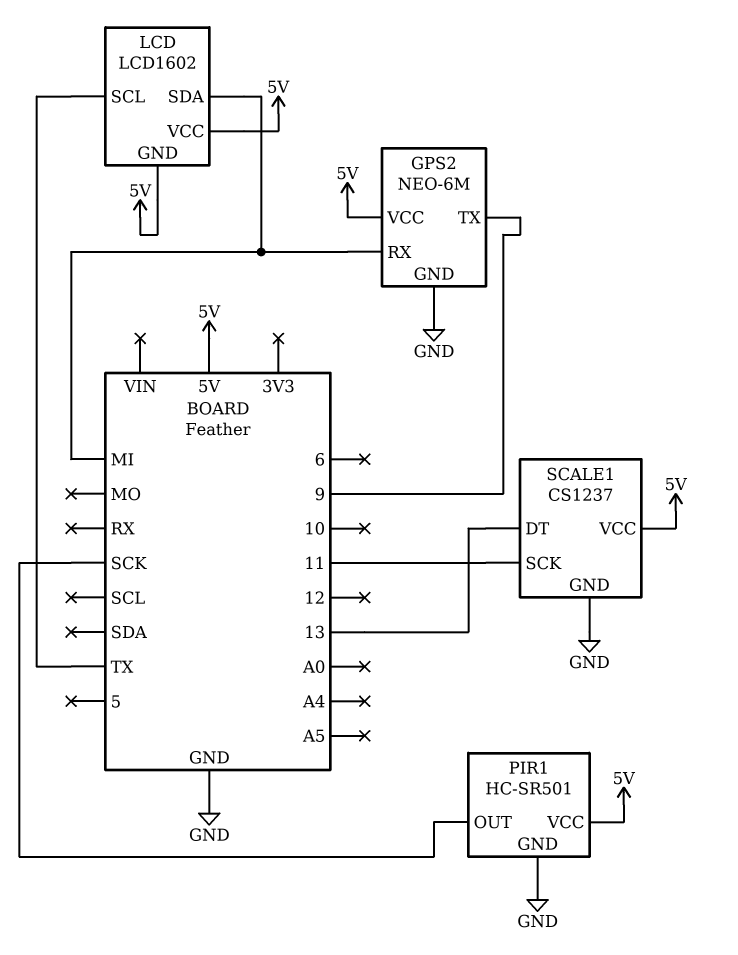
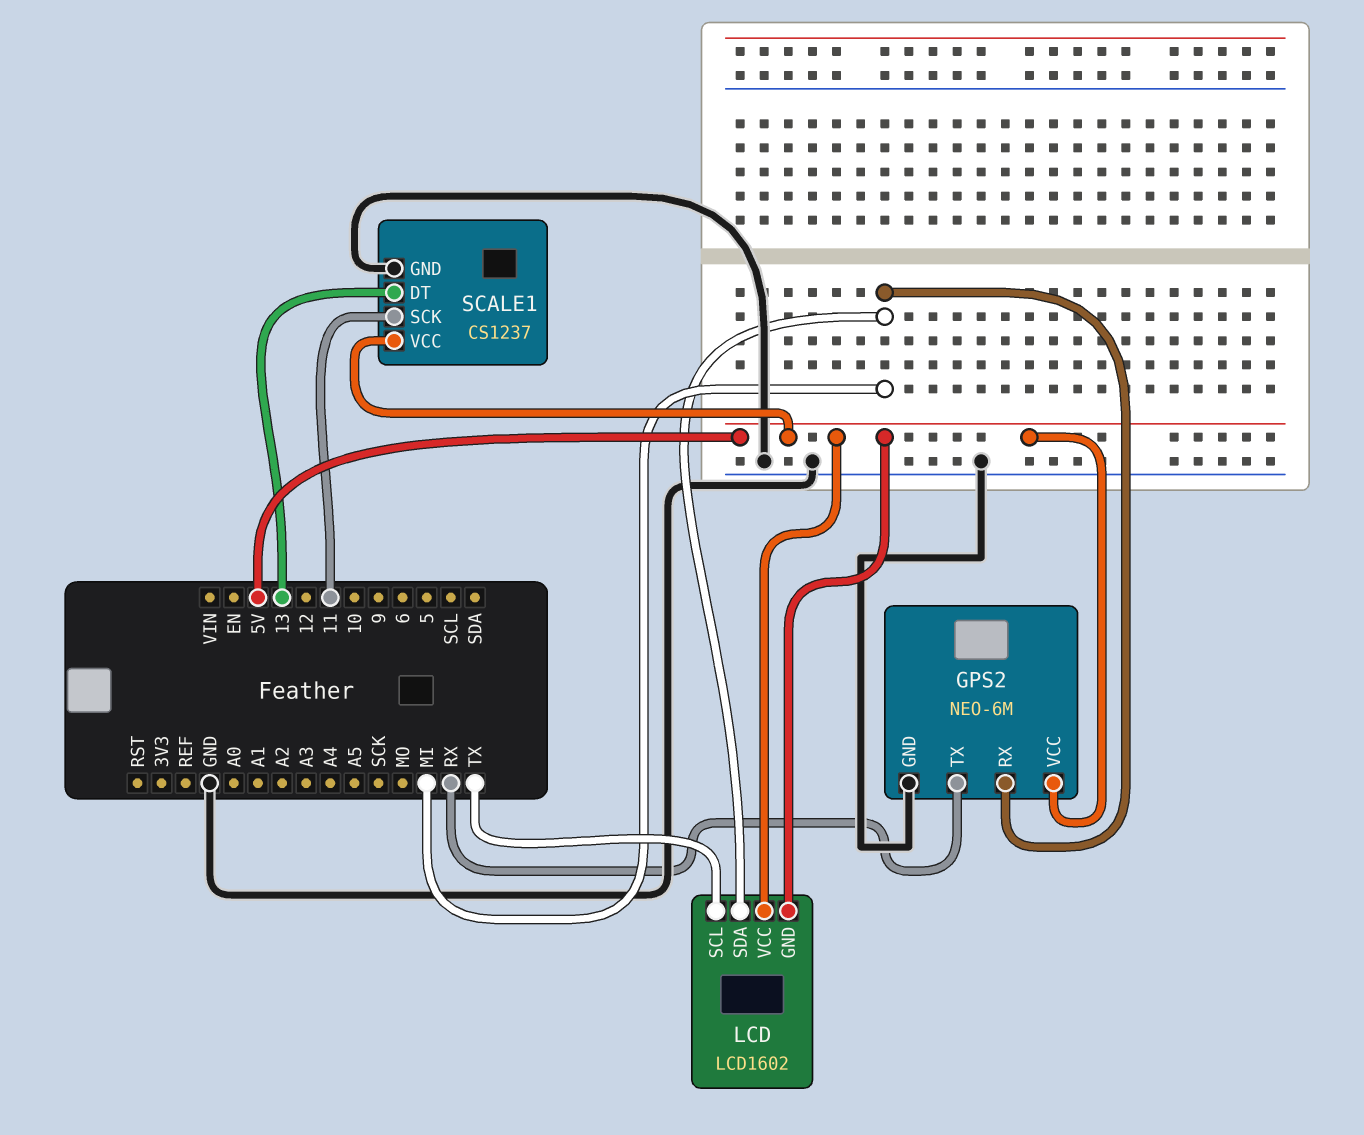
GPS2 pin TX: 9 -> RX
PIR1: HC-SR501 -> none
PIR1 pin GND: GND -> none
PIR1 pin OUT: SCK -> none
PIR1 pin VCC: 5V -> none

